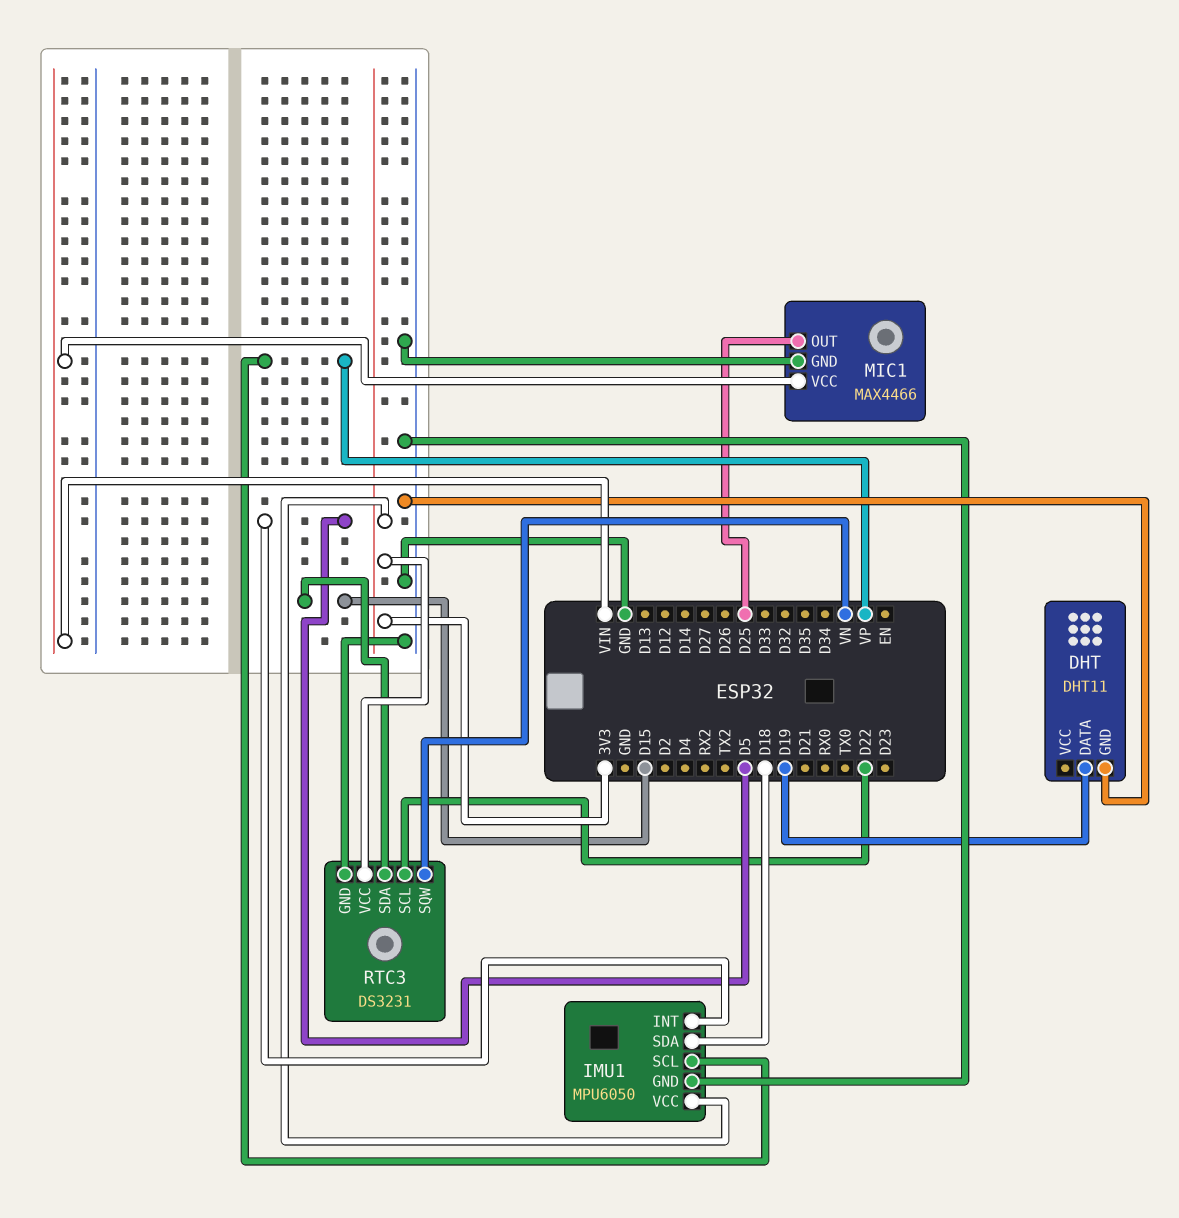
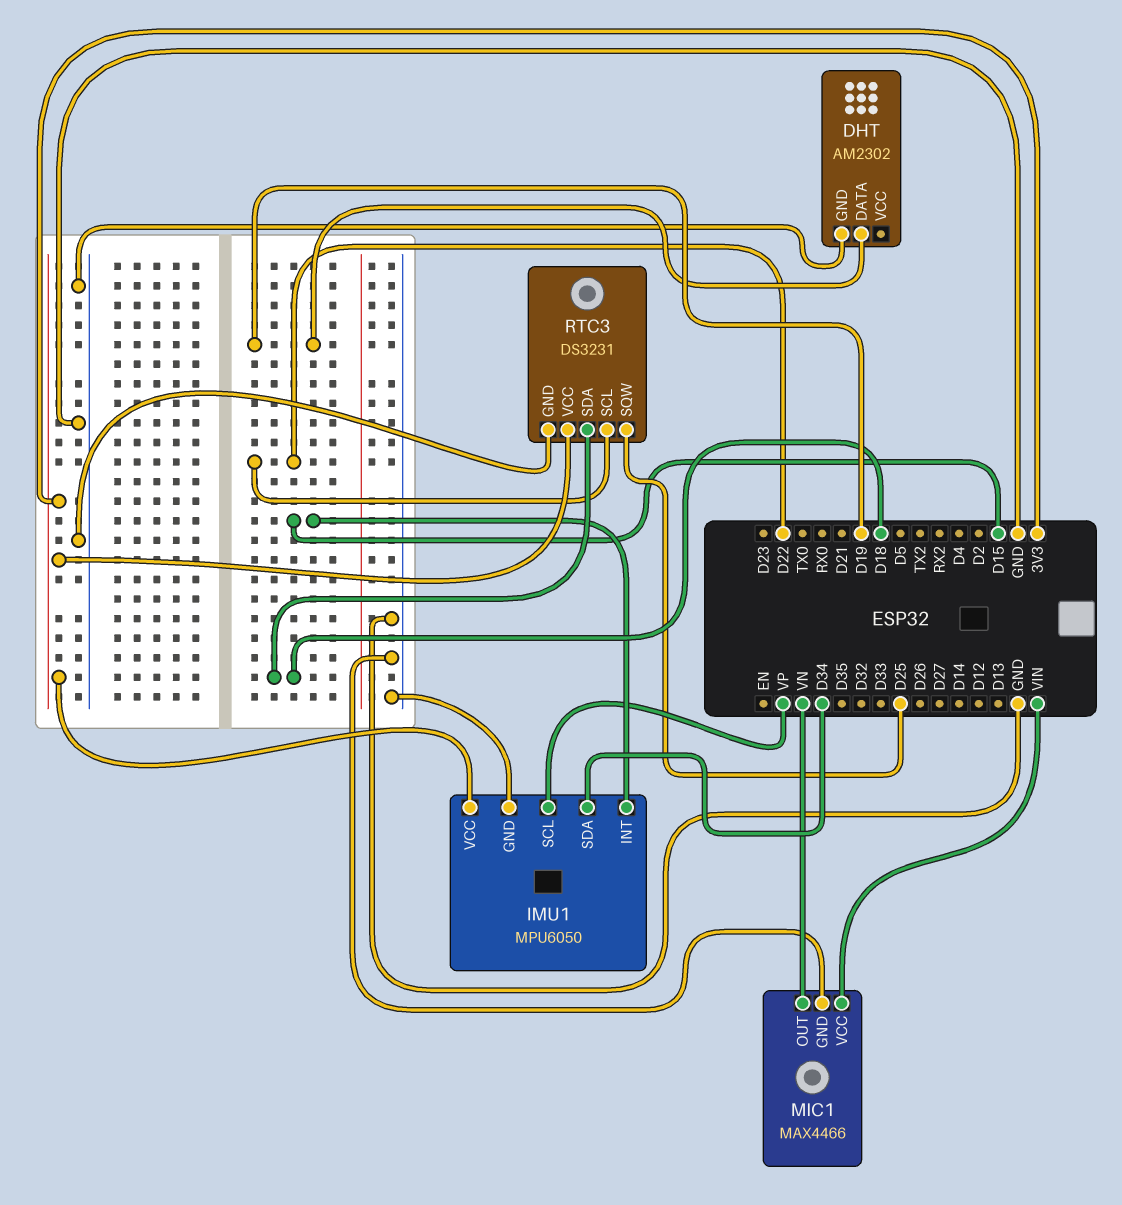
DHT: DHT11 -> AM2302
IMU1 pin INT: D5 -> D15
IMU1 pin SDA: D18 -> D34
MIC1 pin OUT: D25 -> VN
RTC3 pin SDA: D15 -> D18
RTC3 pin SQW: VN -> D25

